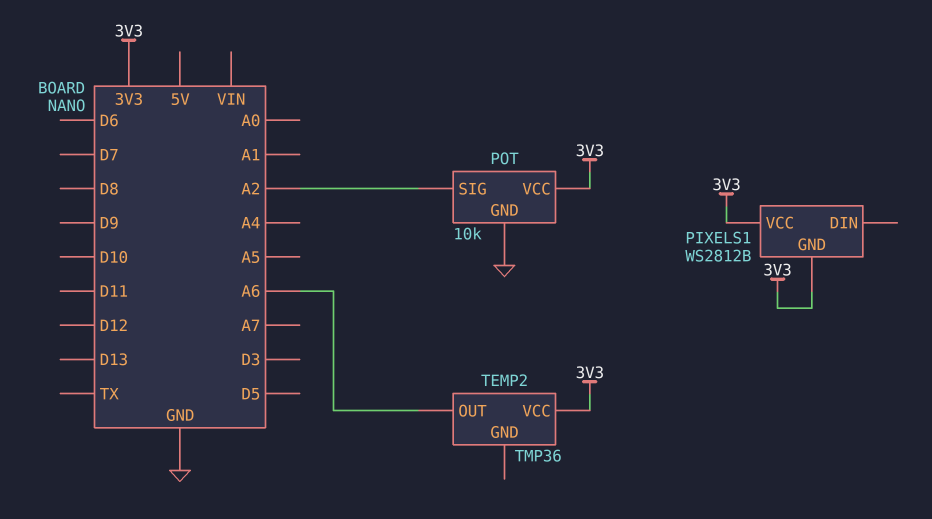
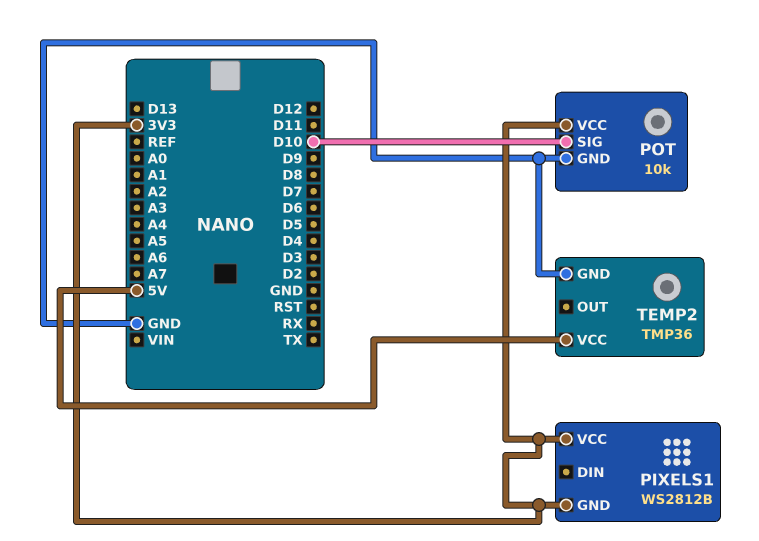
POT pin SIG: A2 -> D10
TEMP2 pin GND: none -> GND
TEMP2 pin OUT: A6 -> none
TEMP2 pin VCC: 3V3 -> 5V

